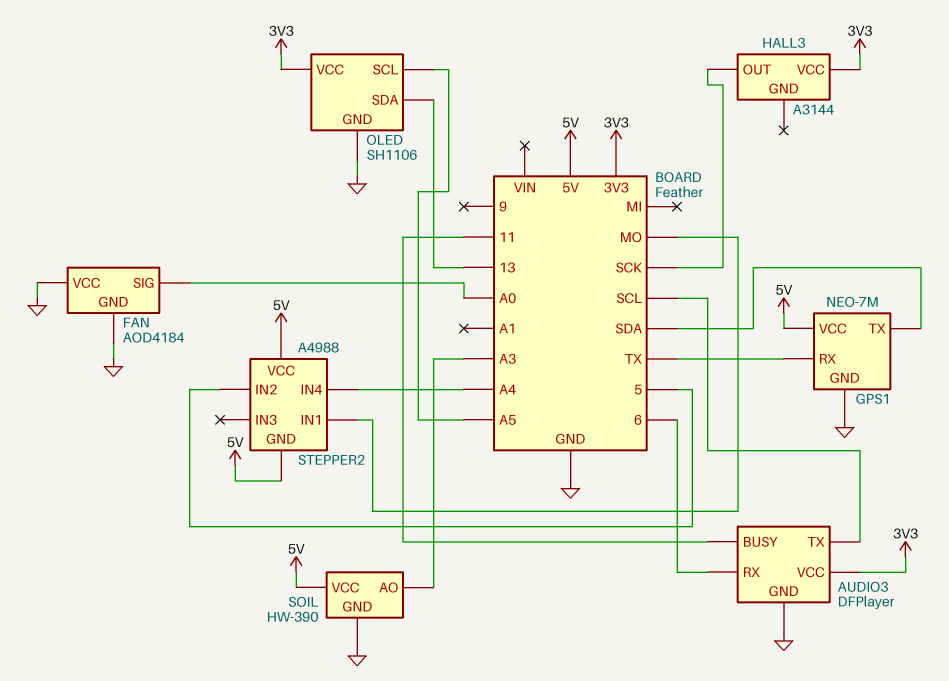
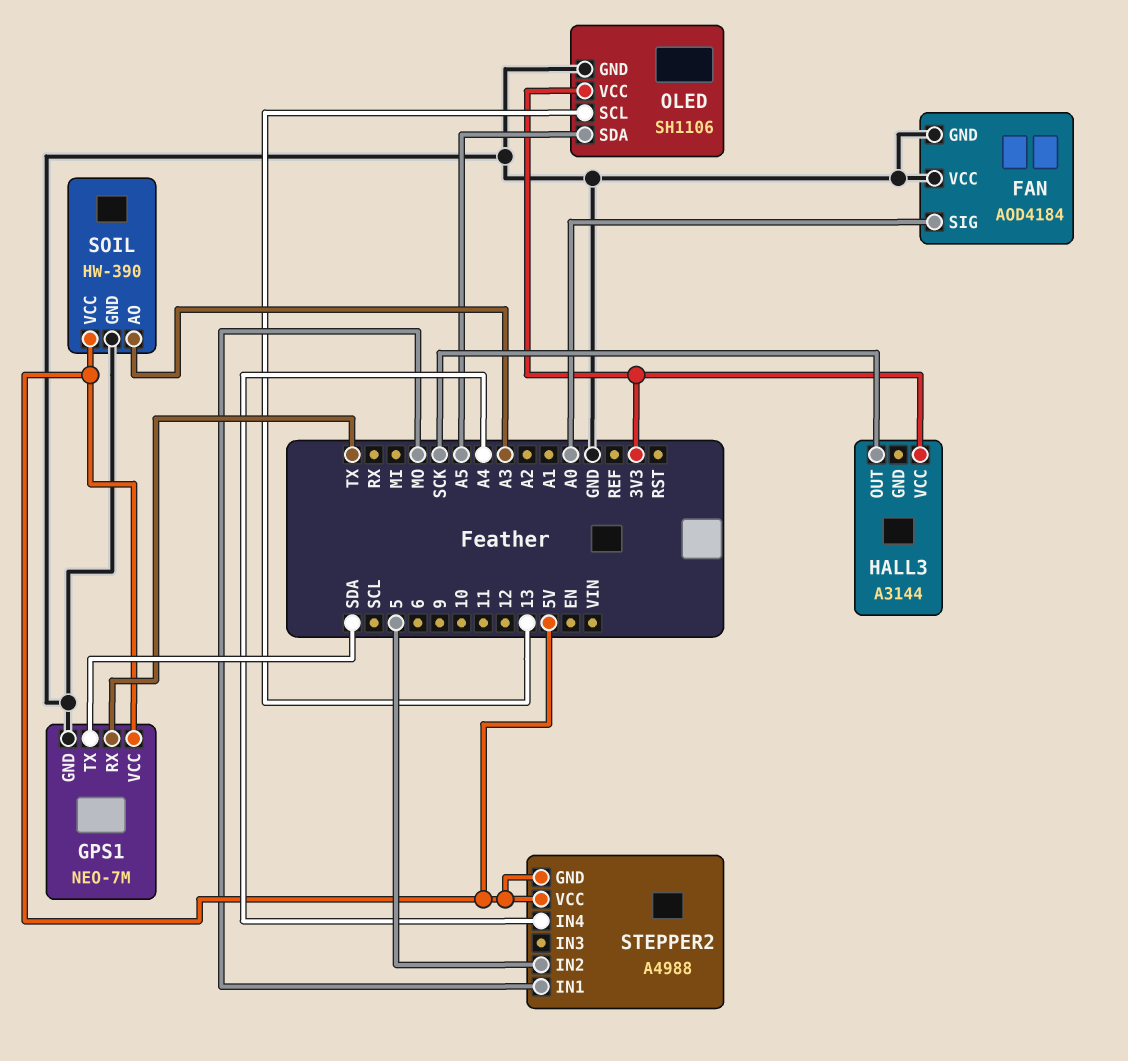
AUDIO3: DFPlayer -> none
AUDIO3 pin BUSY: 11 -> none
AUDIO3 pin GND: GND -> none
AUDIO3 pin RX: 6 -> none
AUDIO3 pin TX: SCL -> none
AUDIO3 pin VCC: 3V3 -> none
OLED pin SCL: A5 -> 13
OLED pin SDA: 13 -> A5

